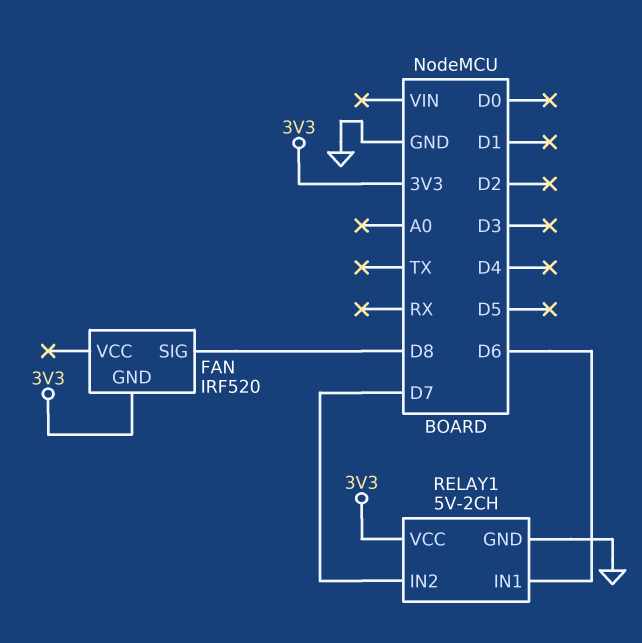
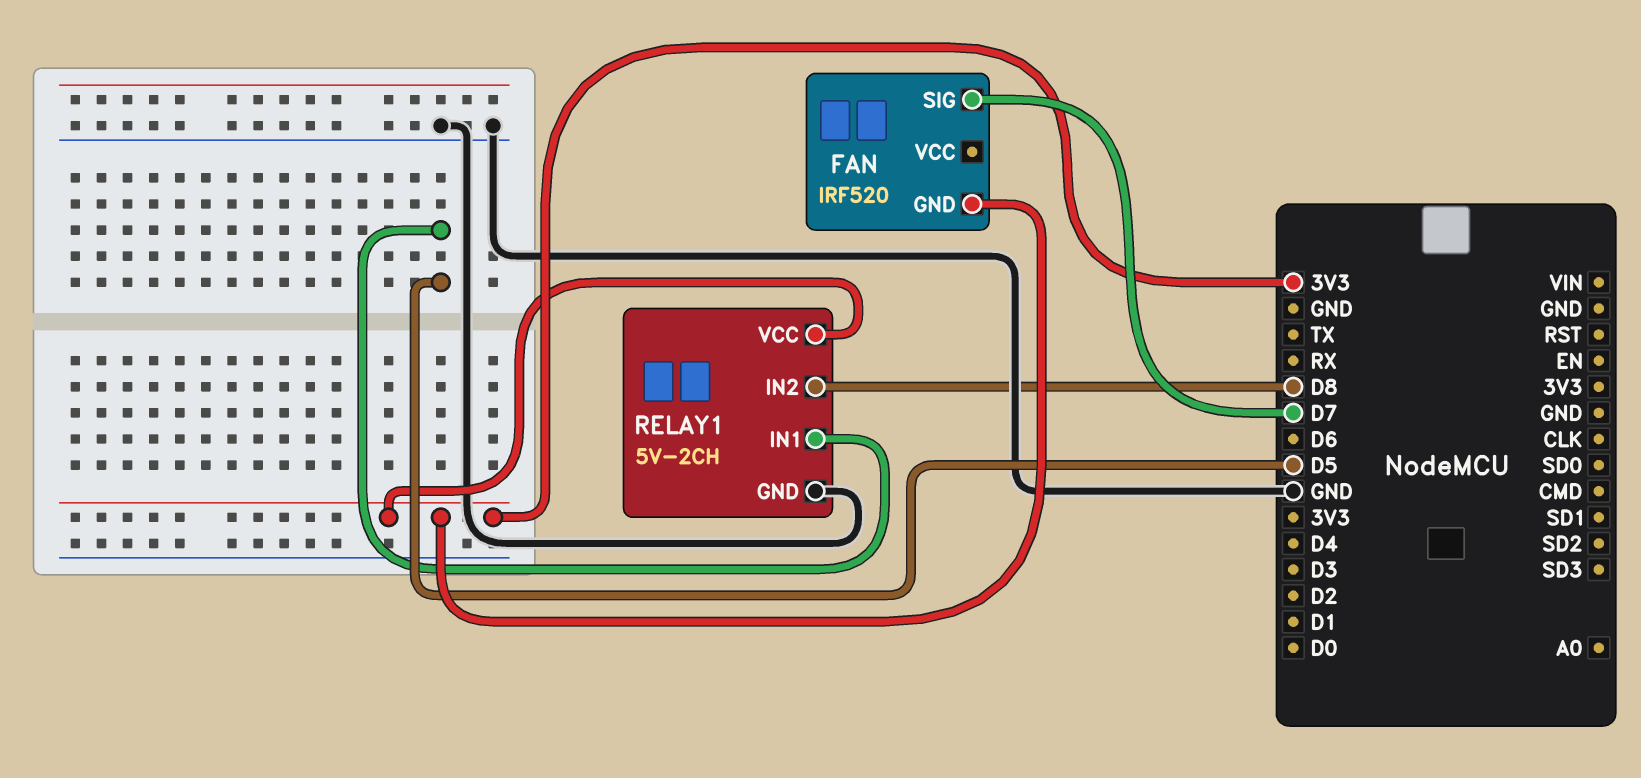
FAN pin SIG: D8 -> D7
RELAY1 pin IN1: D6 -> D5
RELAY1 pin IN2: D7 -> D8

